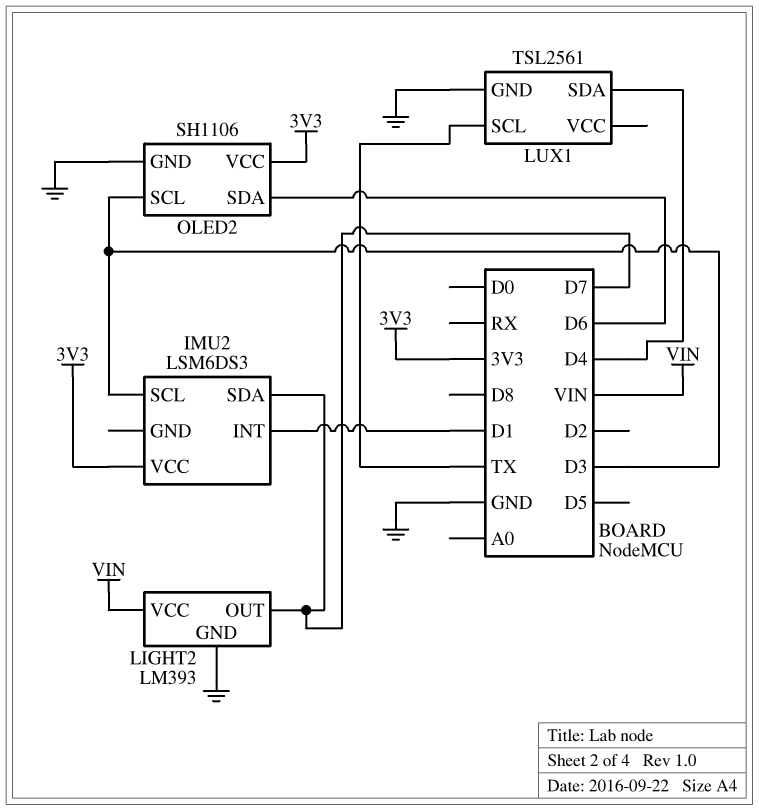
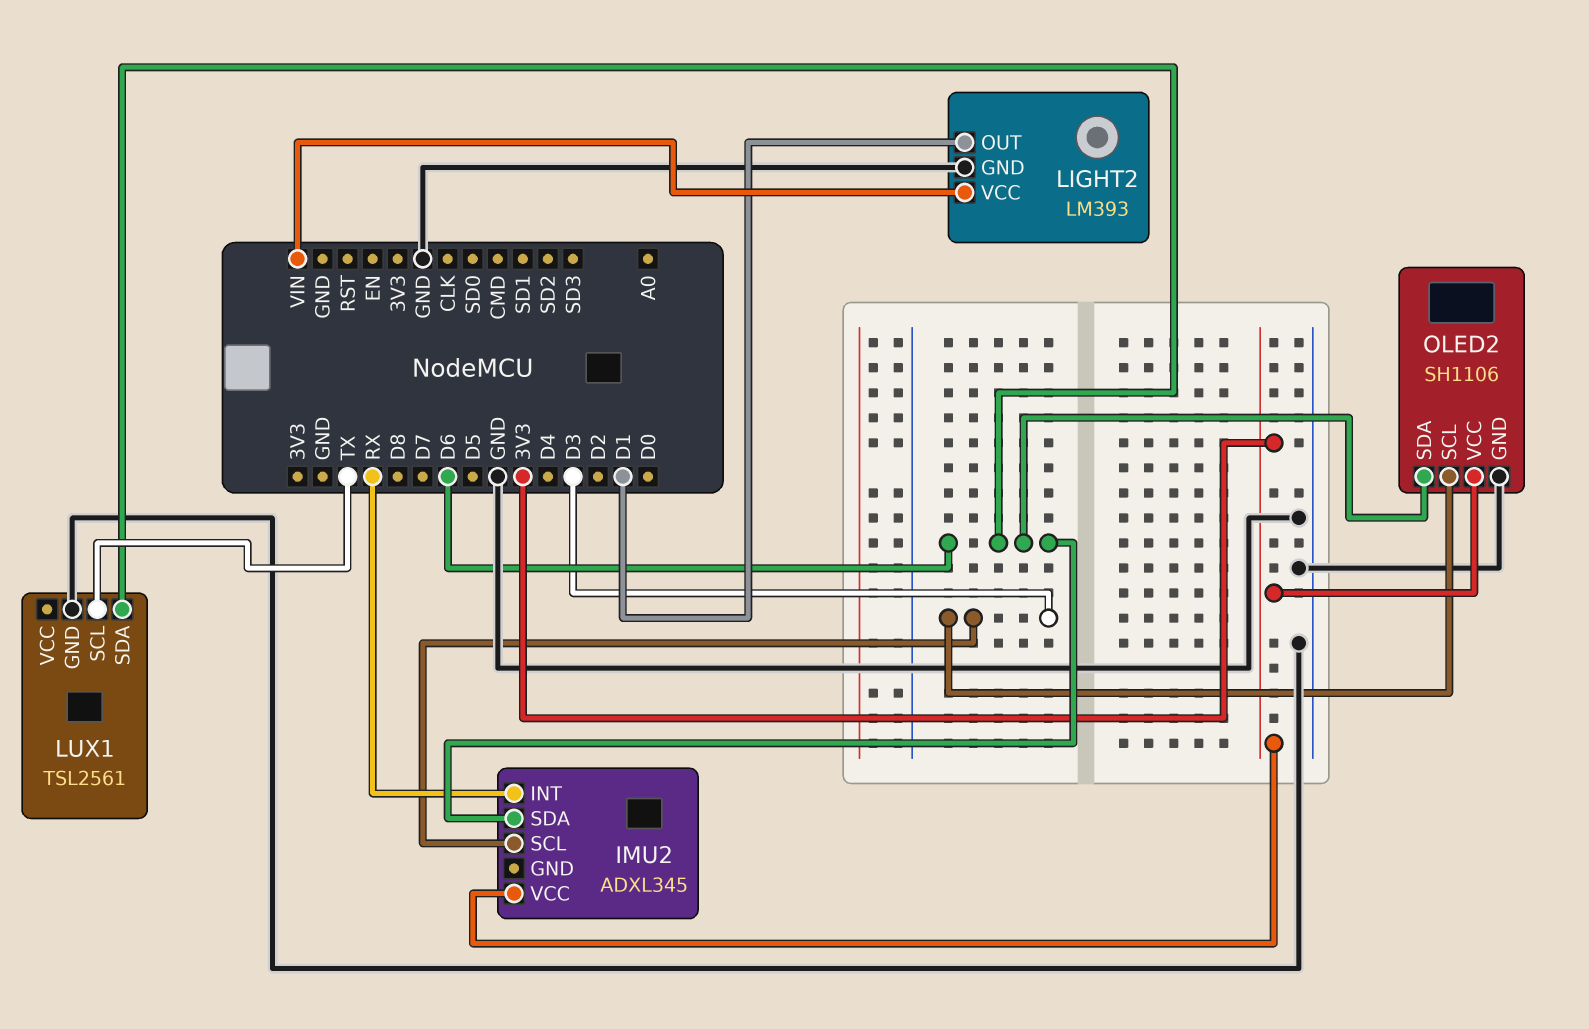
IMU2: LSM6DS3 -> ADXL345
IMU2 pin INT: D1 -> RX
IMU2 pin SDA: D7 -> D6
LIGHT2 pin OUT: D7 -> D1
LUX1 pin SDA: D4 -> D6

